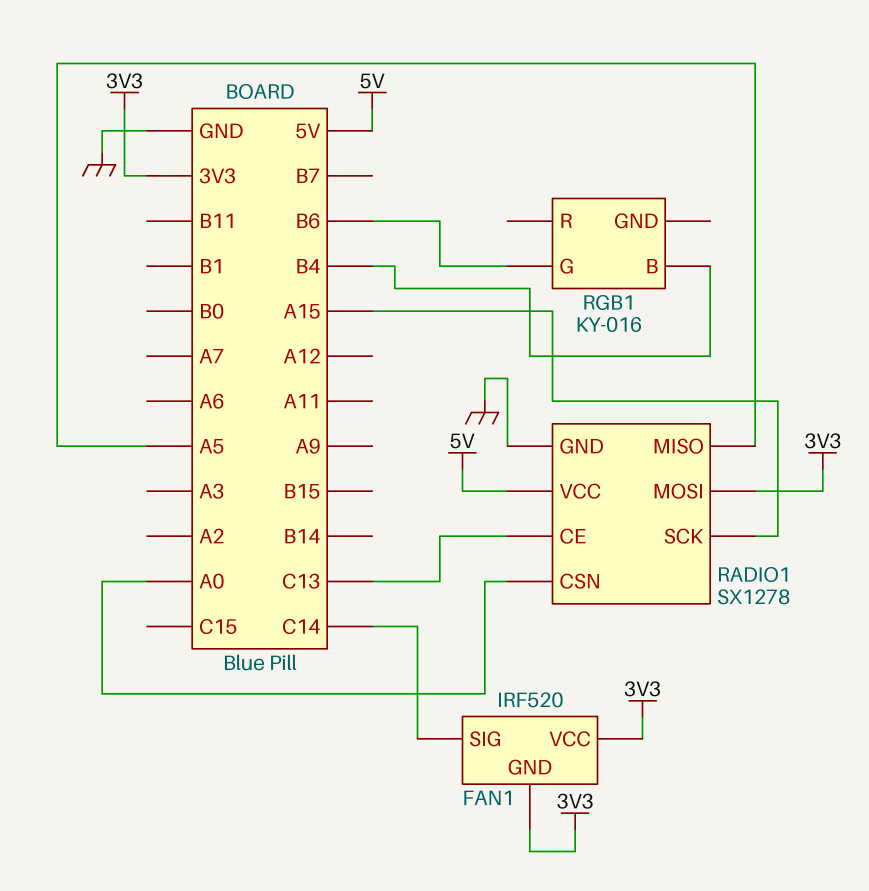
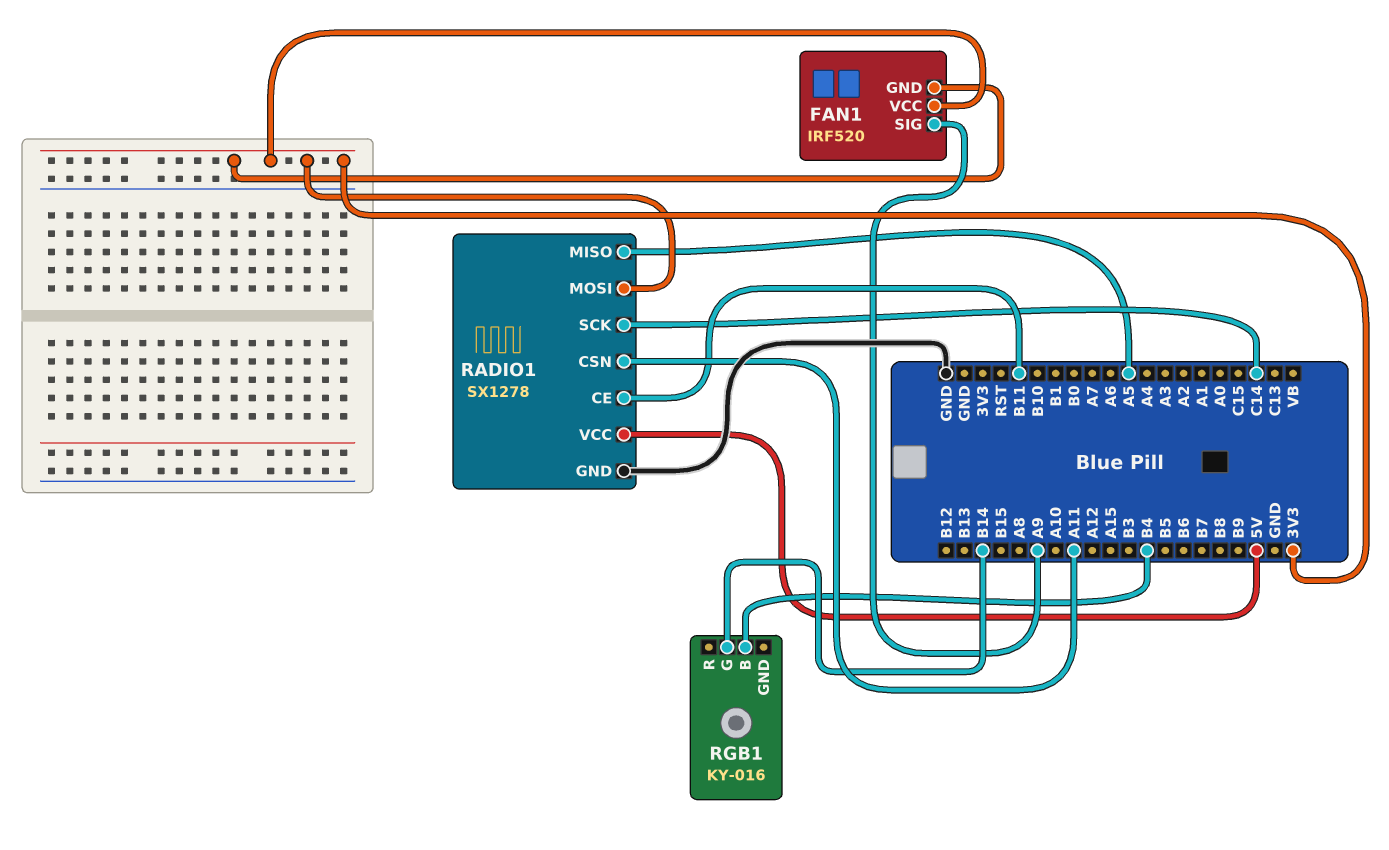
FAN1 pin SIG: C14 -> A9
RADIO1 pin CE: C13 -> B11
RADIO1 pin CSN: A0 -> A11
RADIO1 pin SCK: A15 -> C14
RGB1 pin G: B6 -> B14

